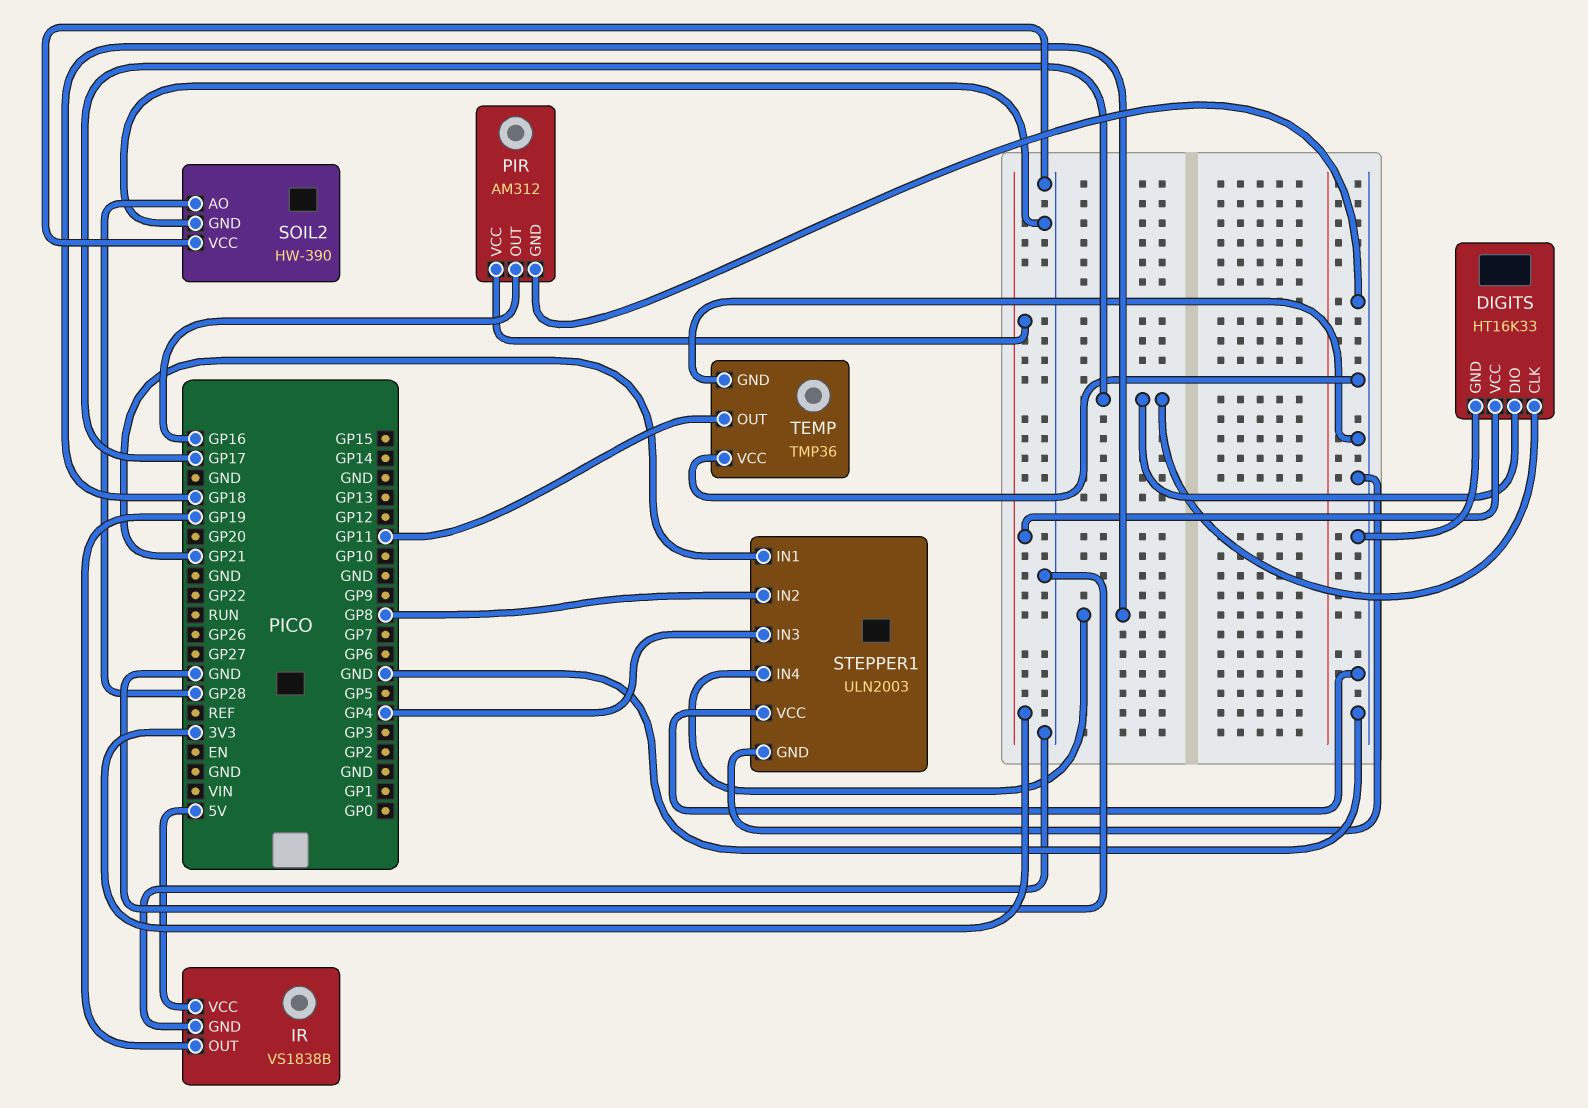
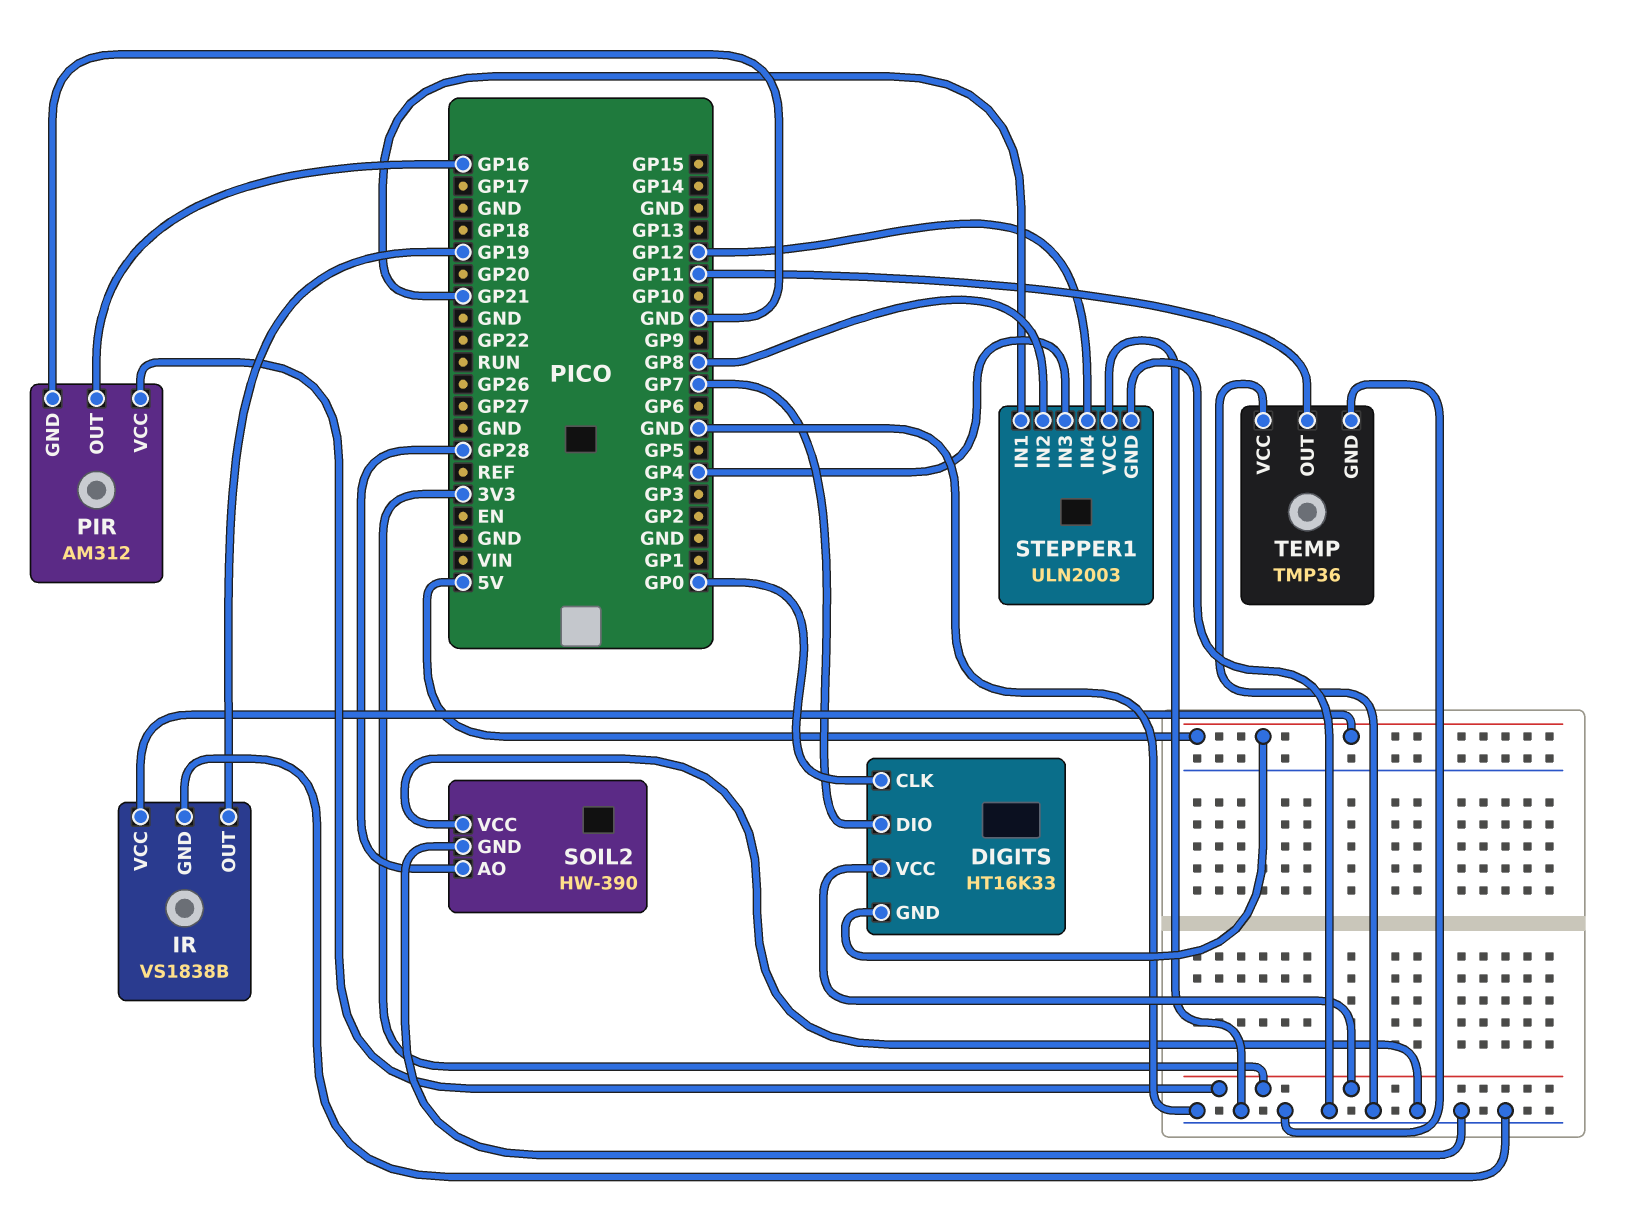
DIGITS pin CLK: GP17 -> GP0
DIGITS pin DIO: GP17 -> GP7
DIGITS pin GND: GND -> 5V
STEPPER1 pin IN4: GP18 -> GP12

